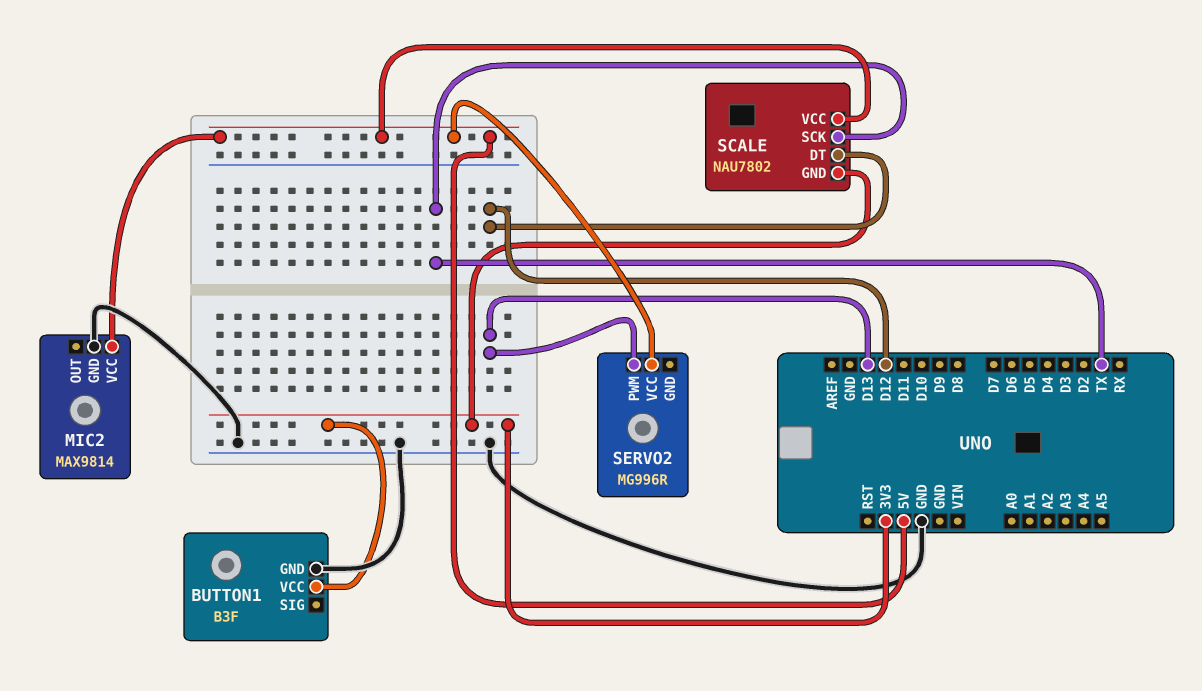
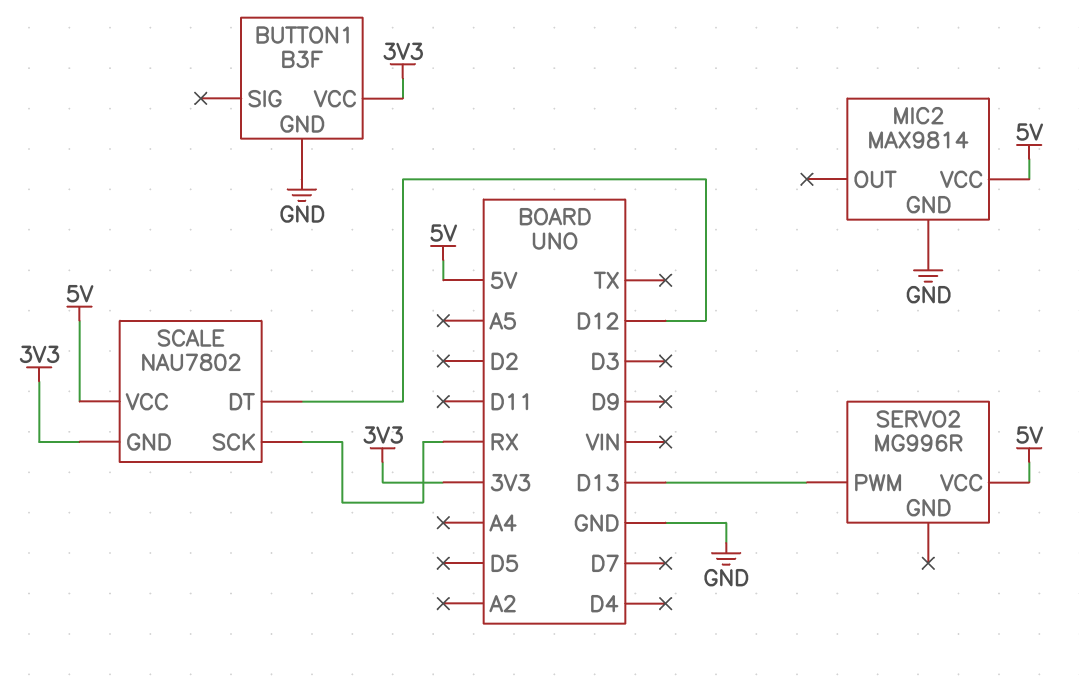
SCALE pin SCK: TX -> RX

